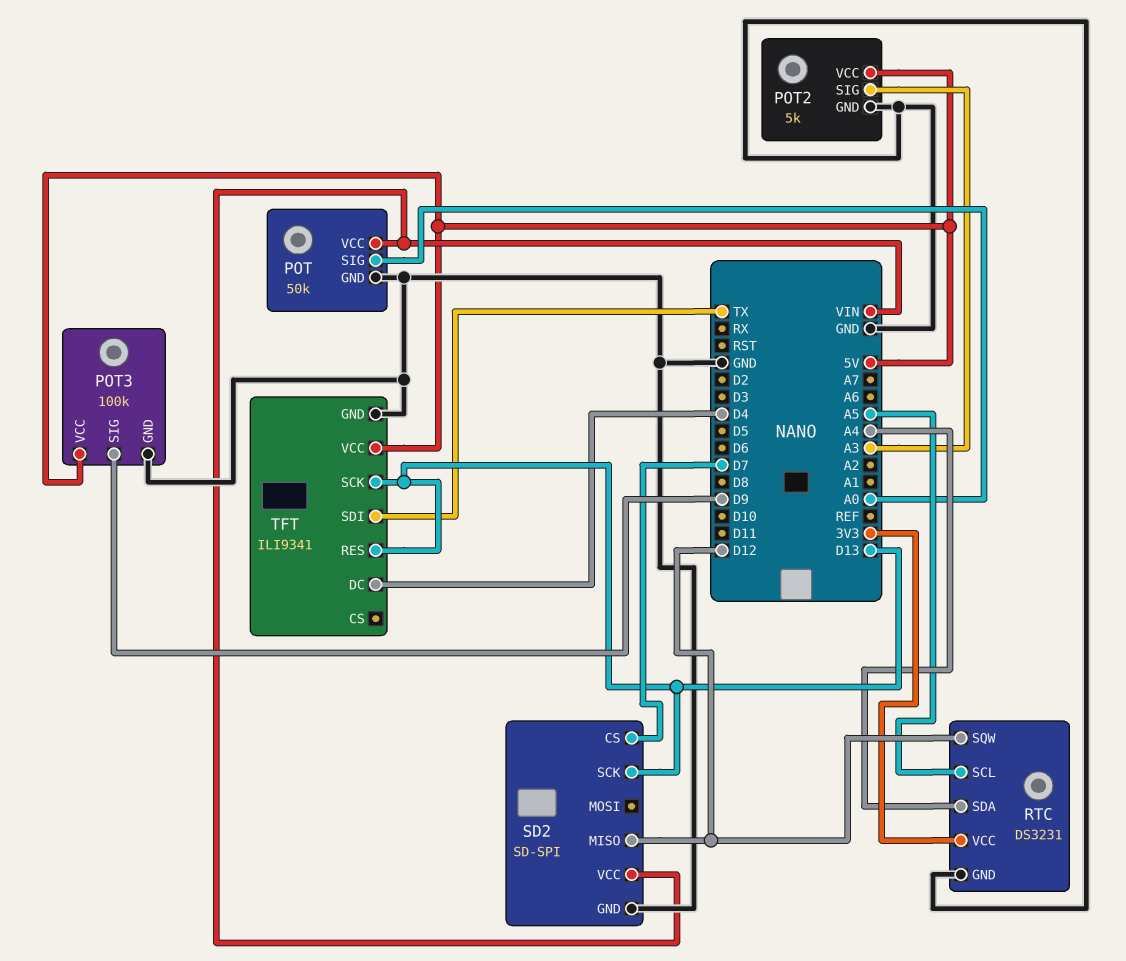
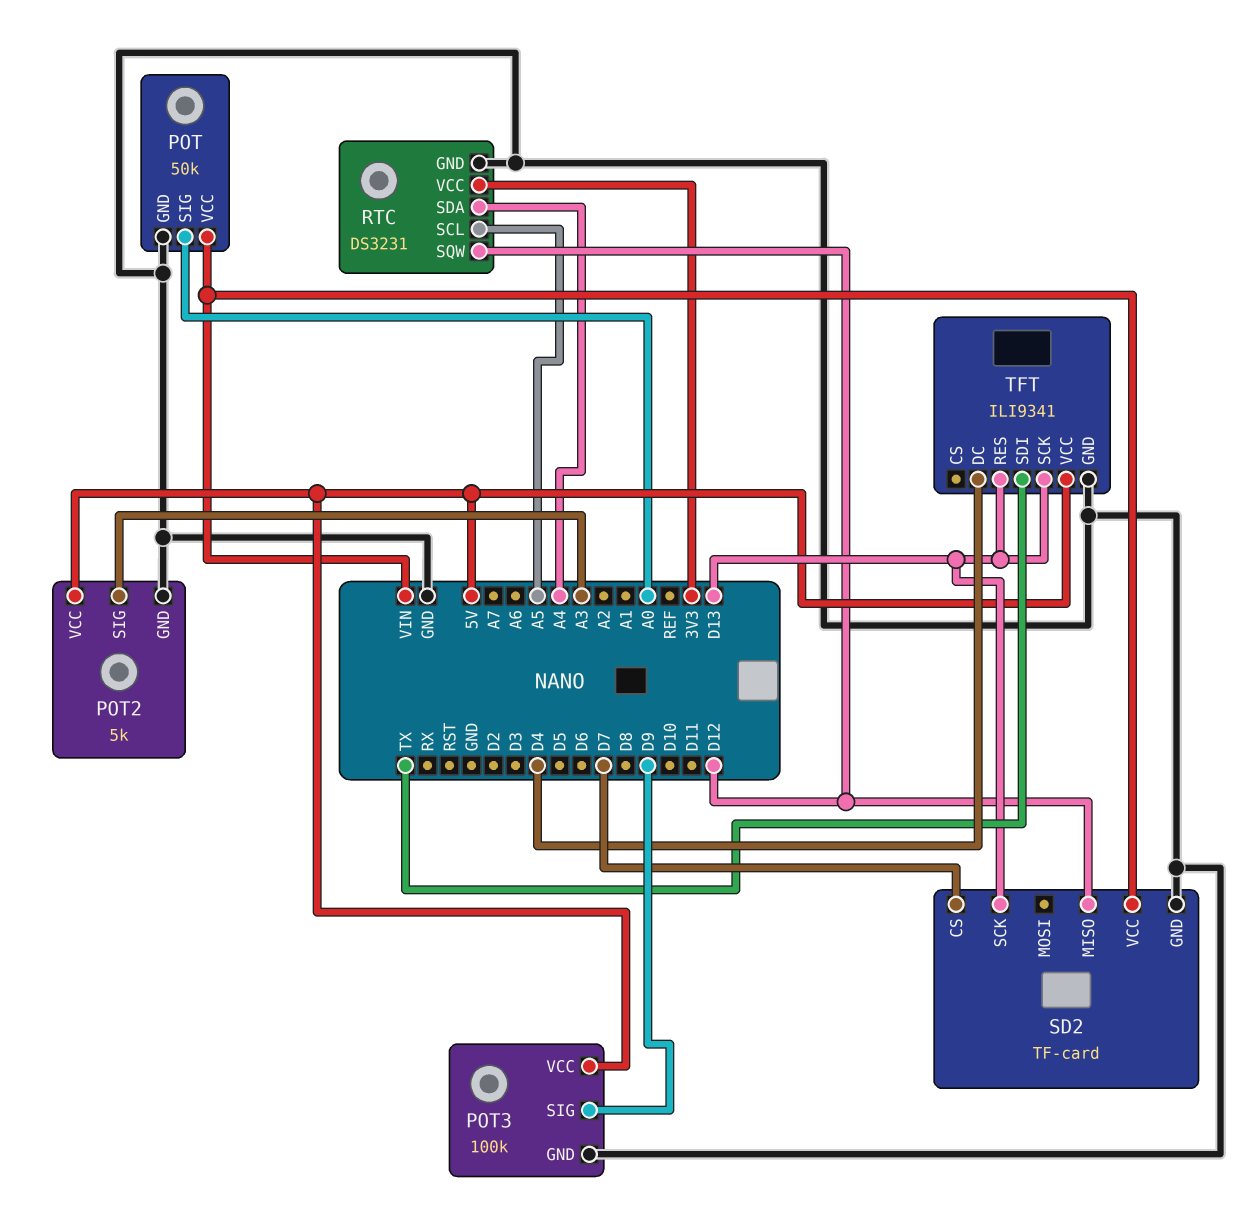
SD2: SD-SPI -> TF-card

